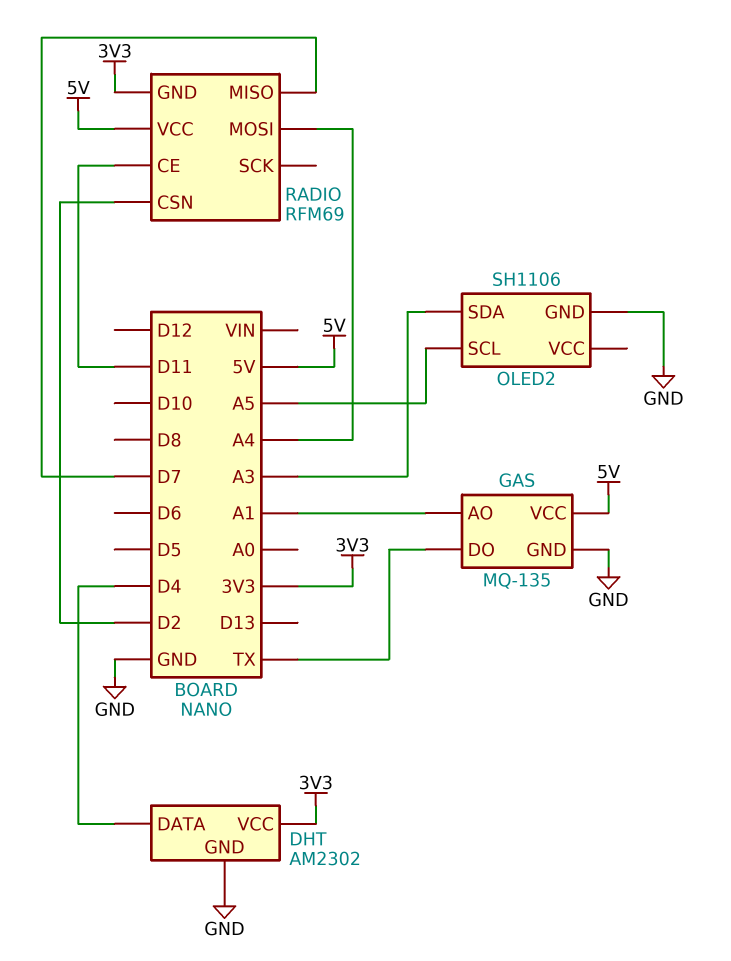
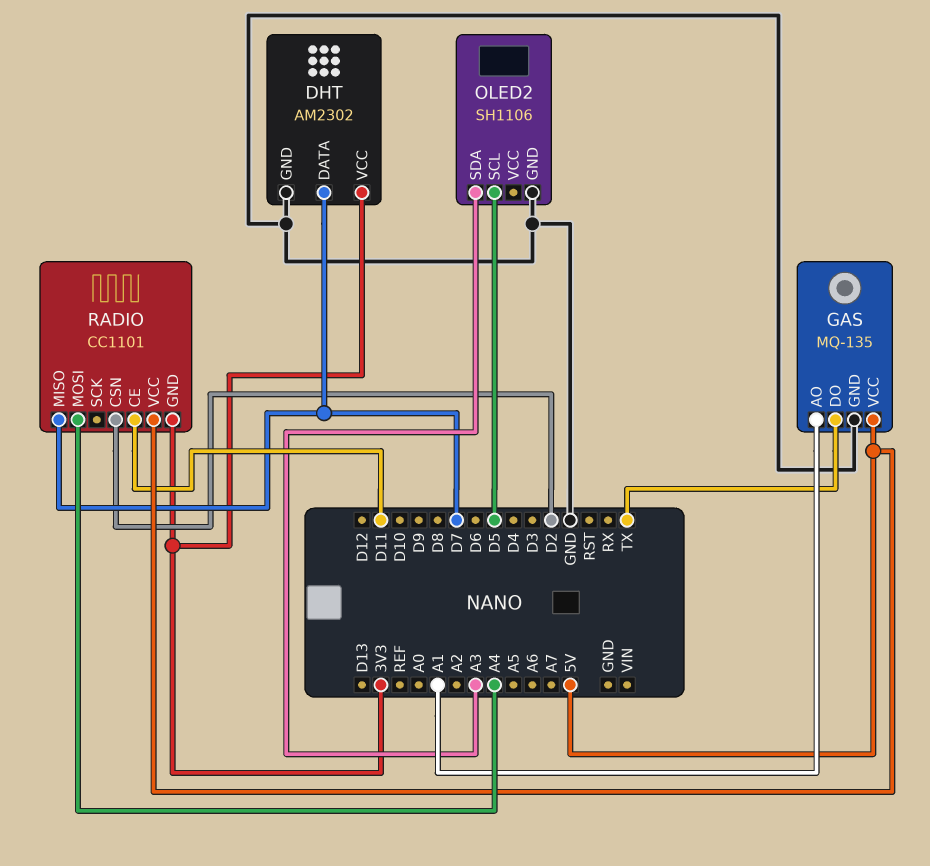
DHT pin DATA: D4 -> D7
OLED2 pin SCL: A5 -> D5
RADIO: RFM69 -> CC1101

